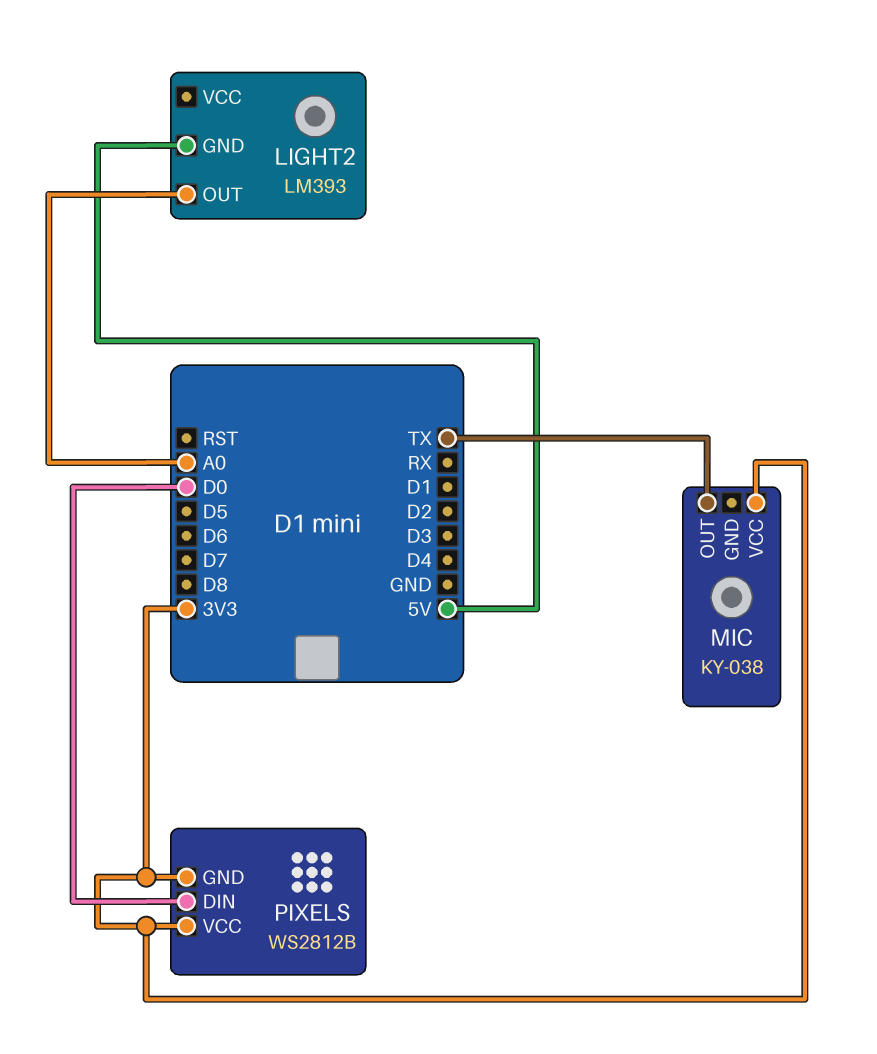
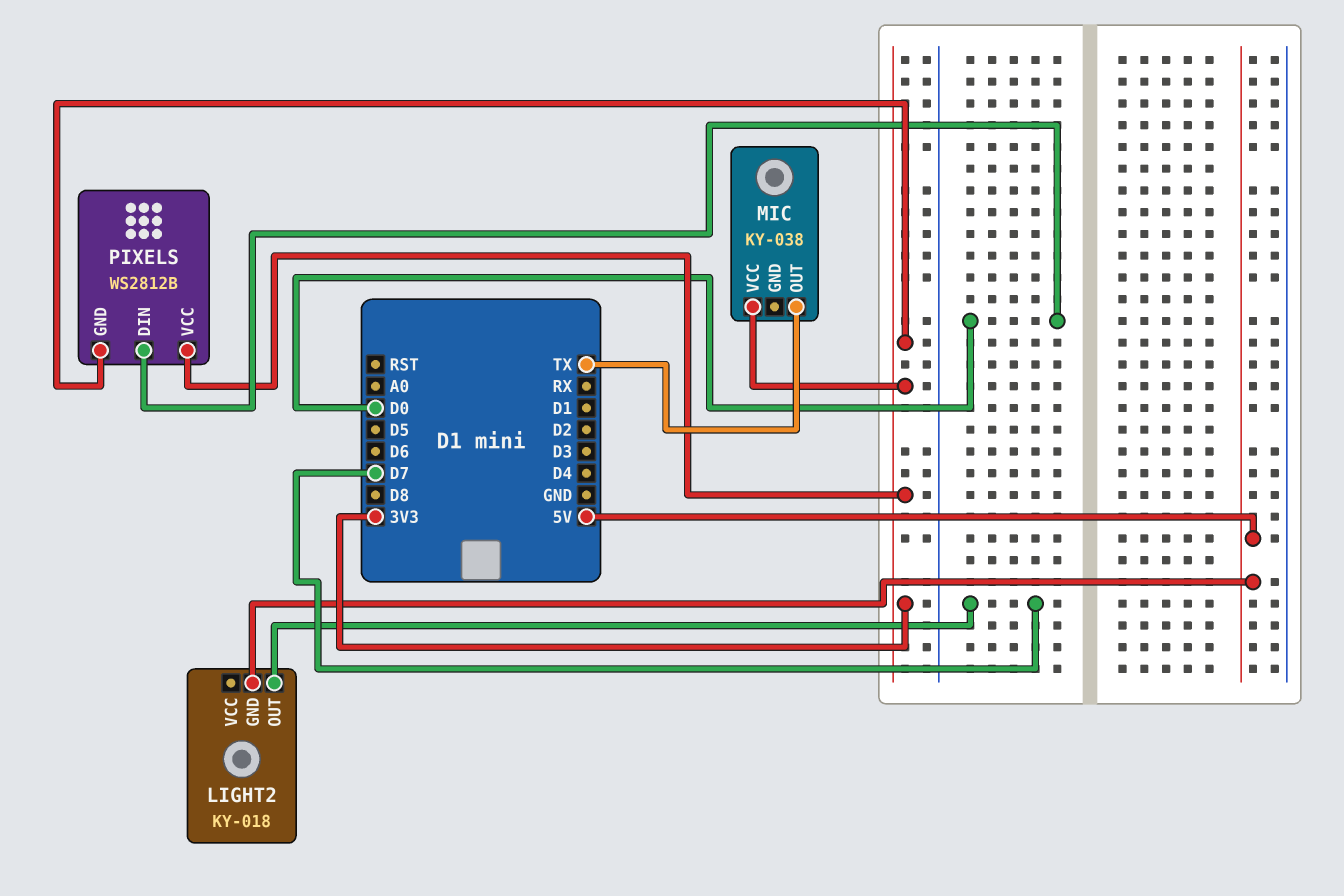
LIGHT2: LM393 -> KY-018
LIGHT2 pin OUT: A0 -> D7

